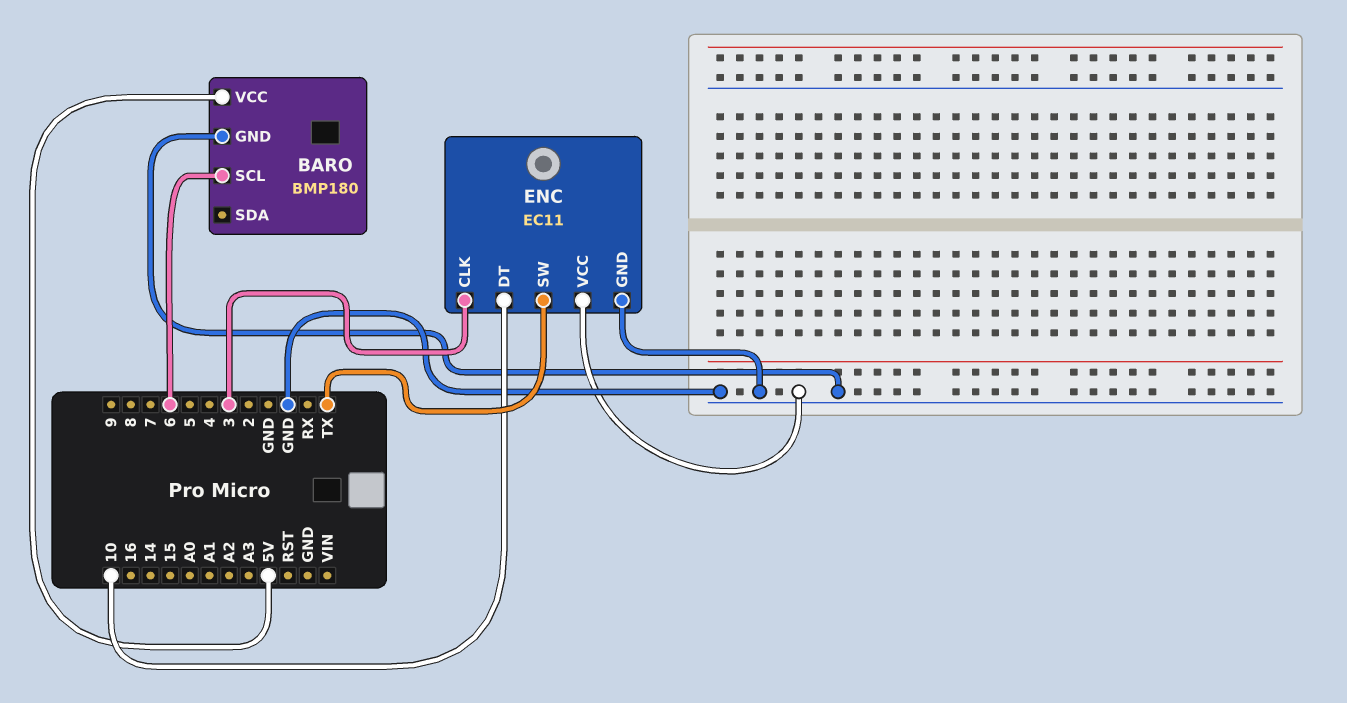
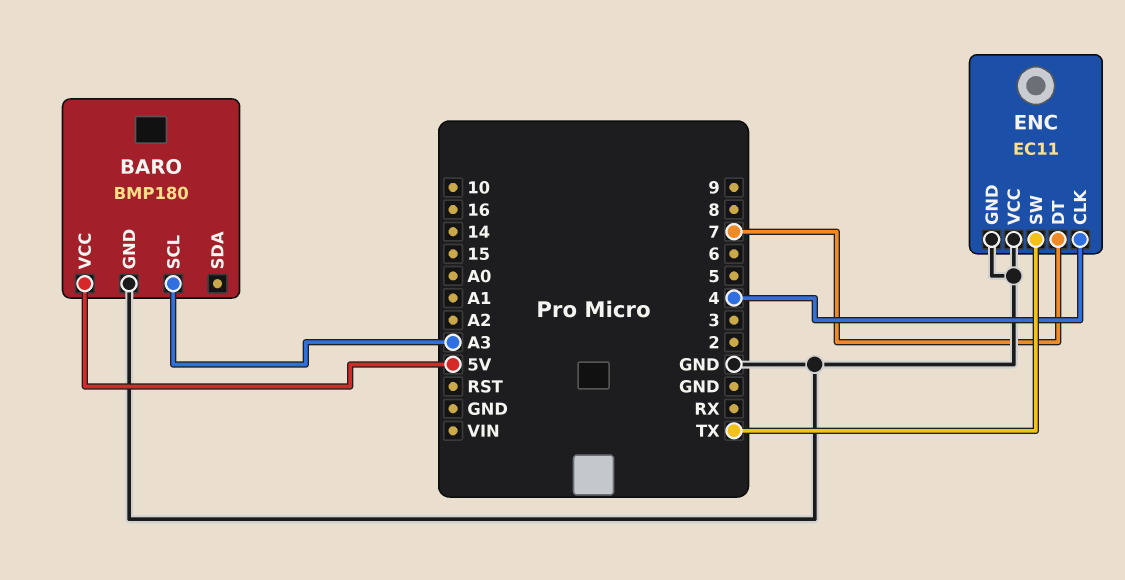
BARO pin SCL: 6 -> A3
ENC pin CLK: 3 -> 4
ENC pin DT: 10 -> 7

